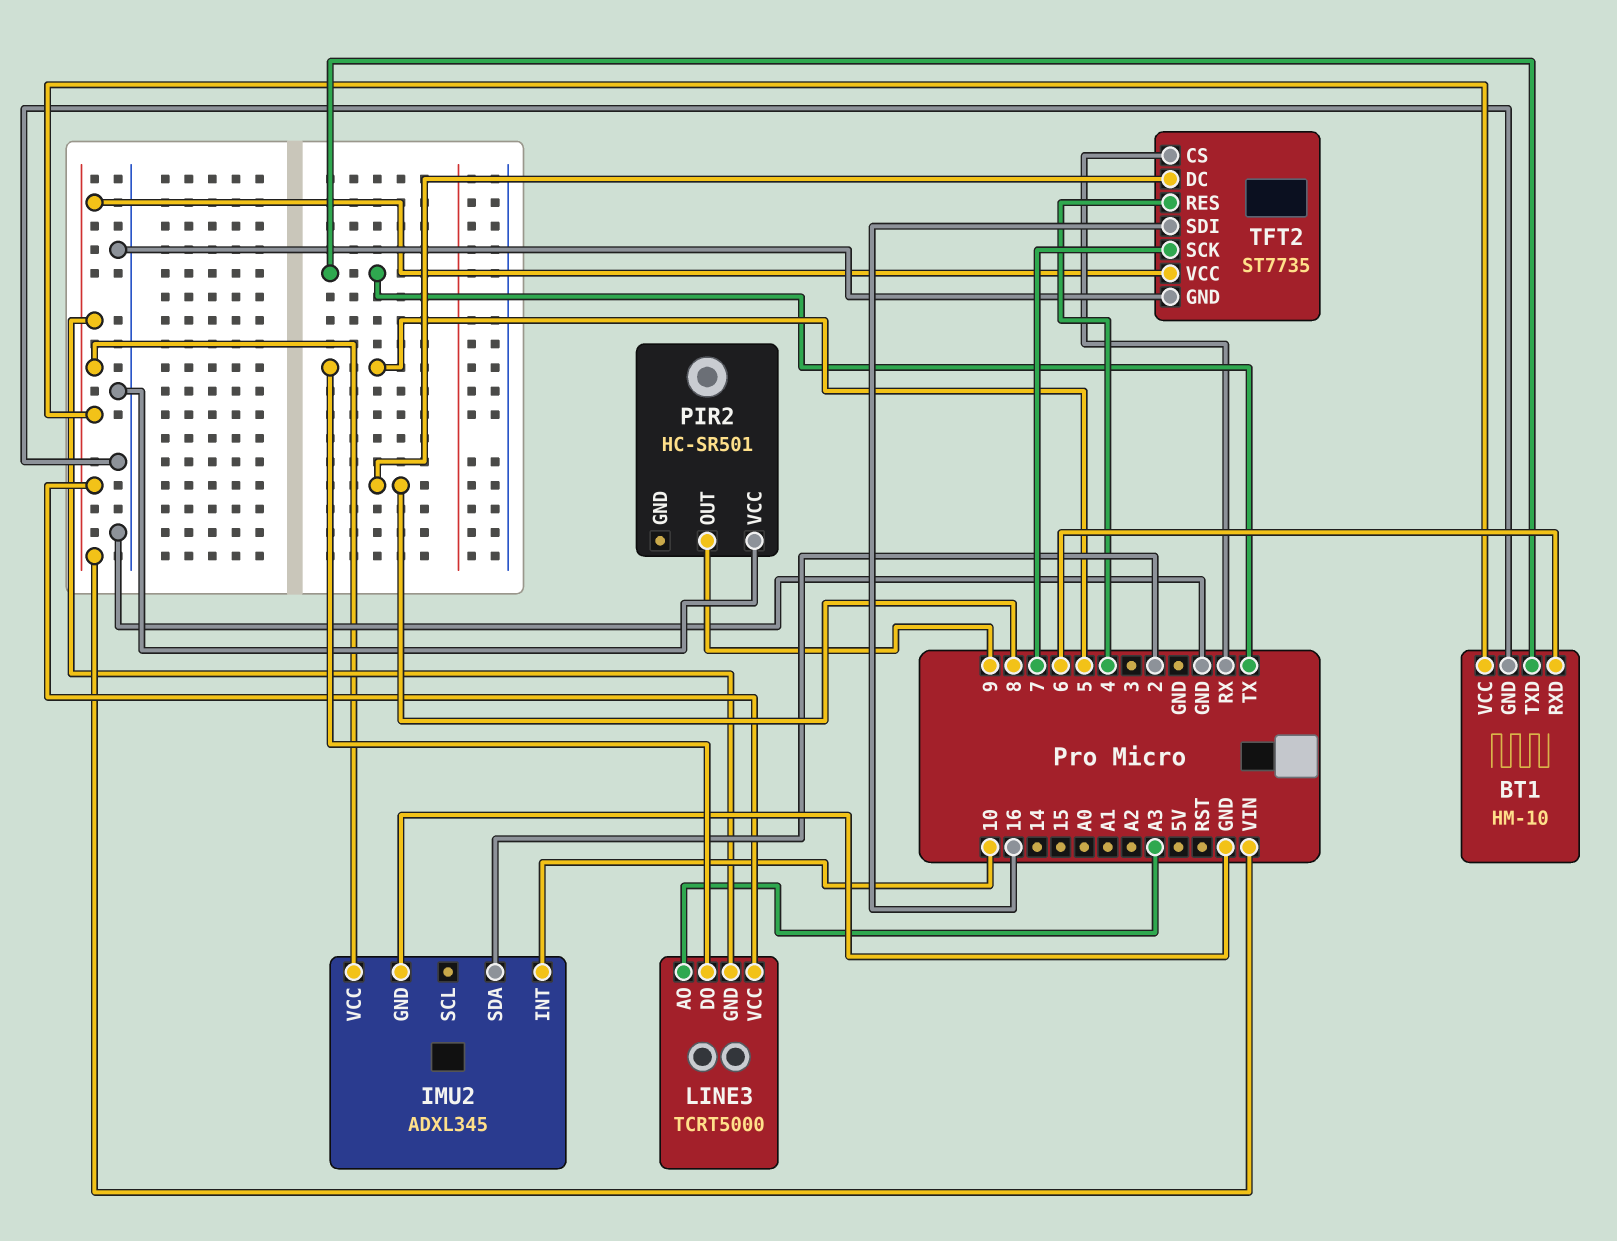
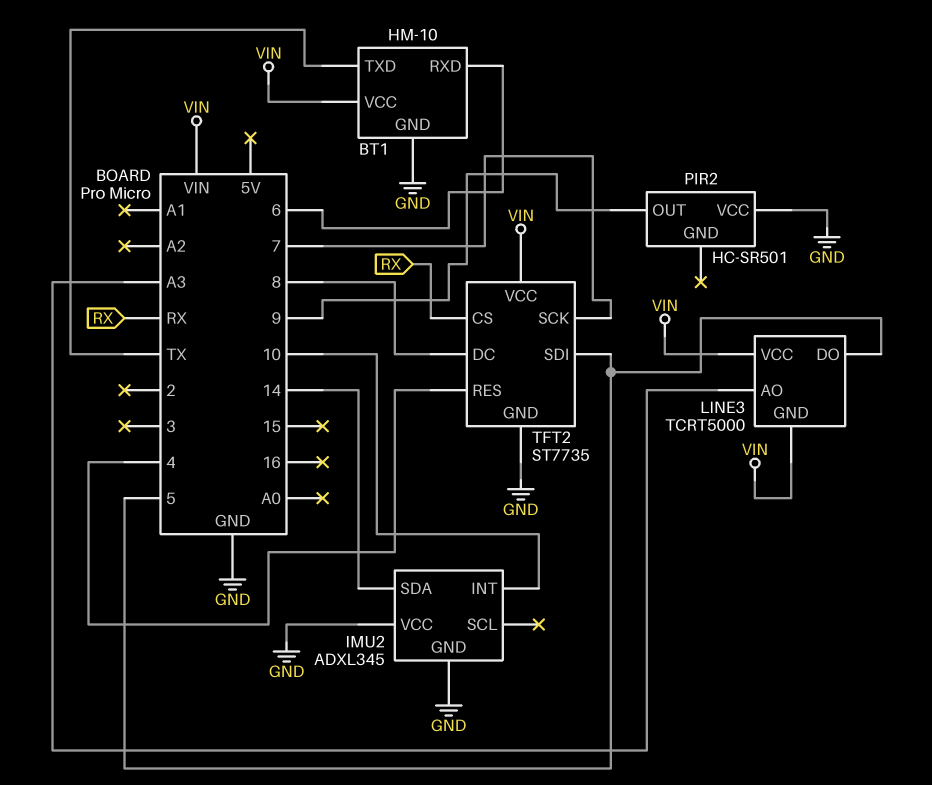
IMU2 pin SDA: 2 -> 14
IMU2 pin VCC: VIN -> GND
TFT2 pin SDI: 16 -> 5

